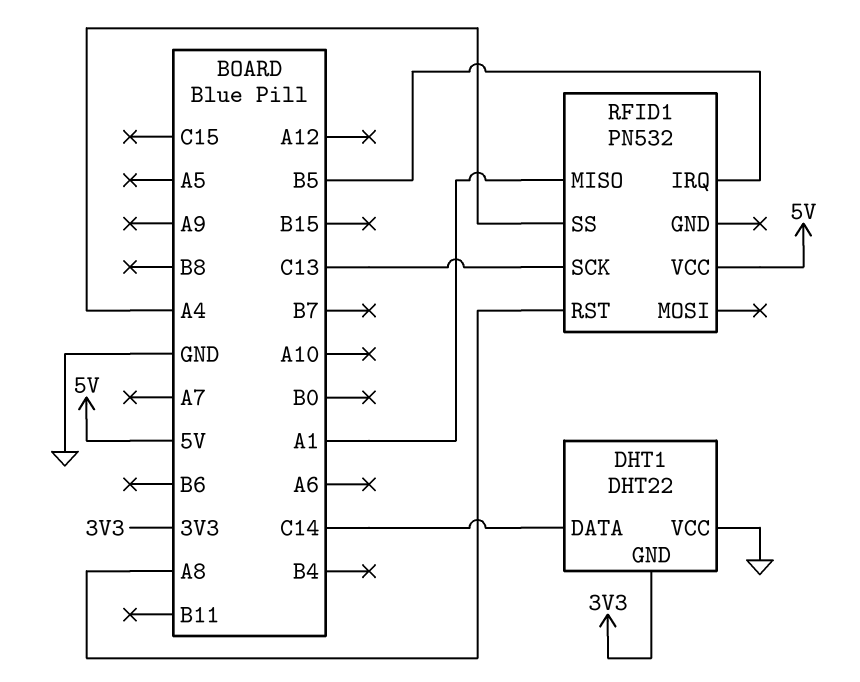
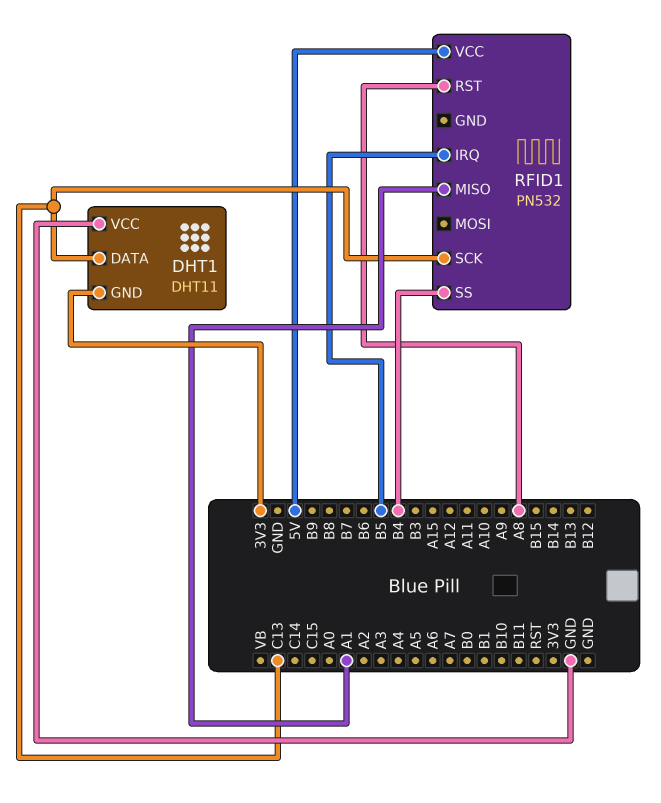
DHT1: DHT22 -> DHT11
DHT1 pin DATA: C14 -> C13
RFID1 pin SS: A4 -> B4

